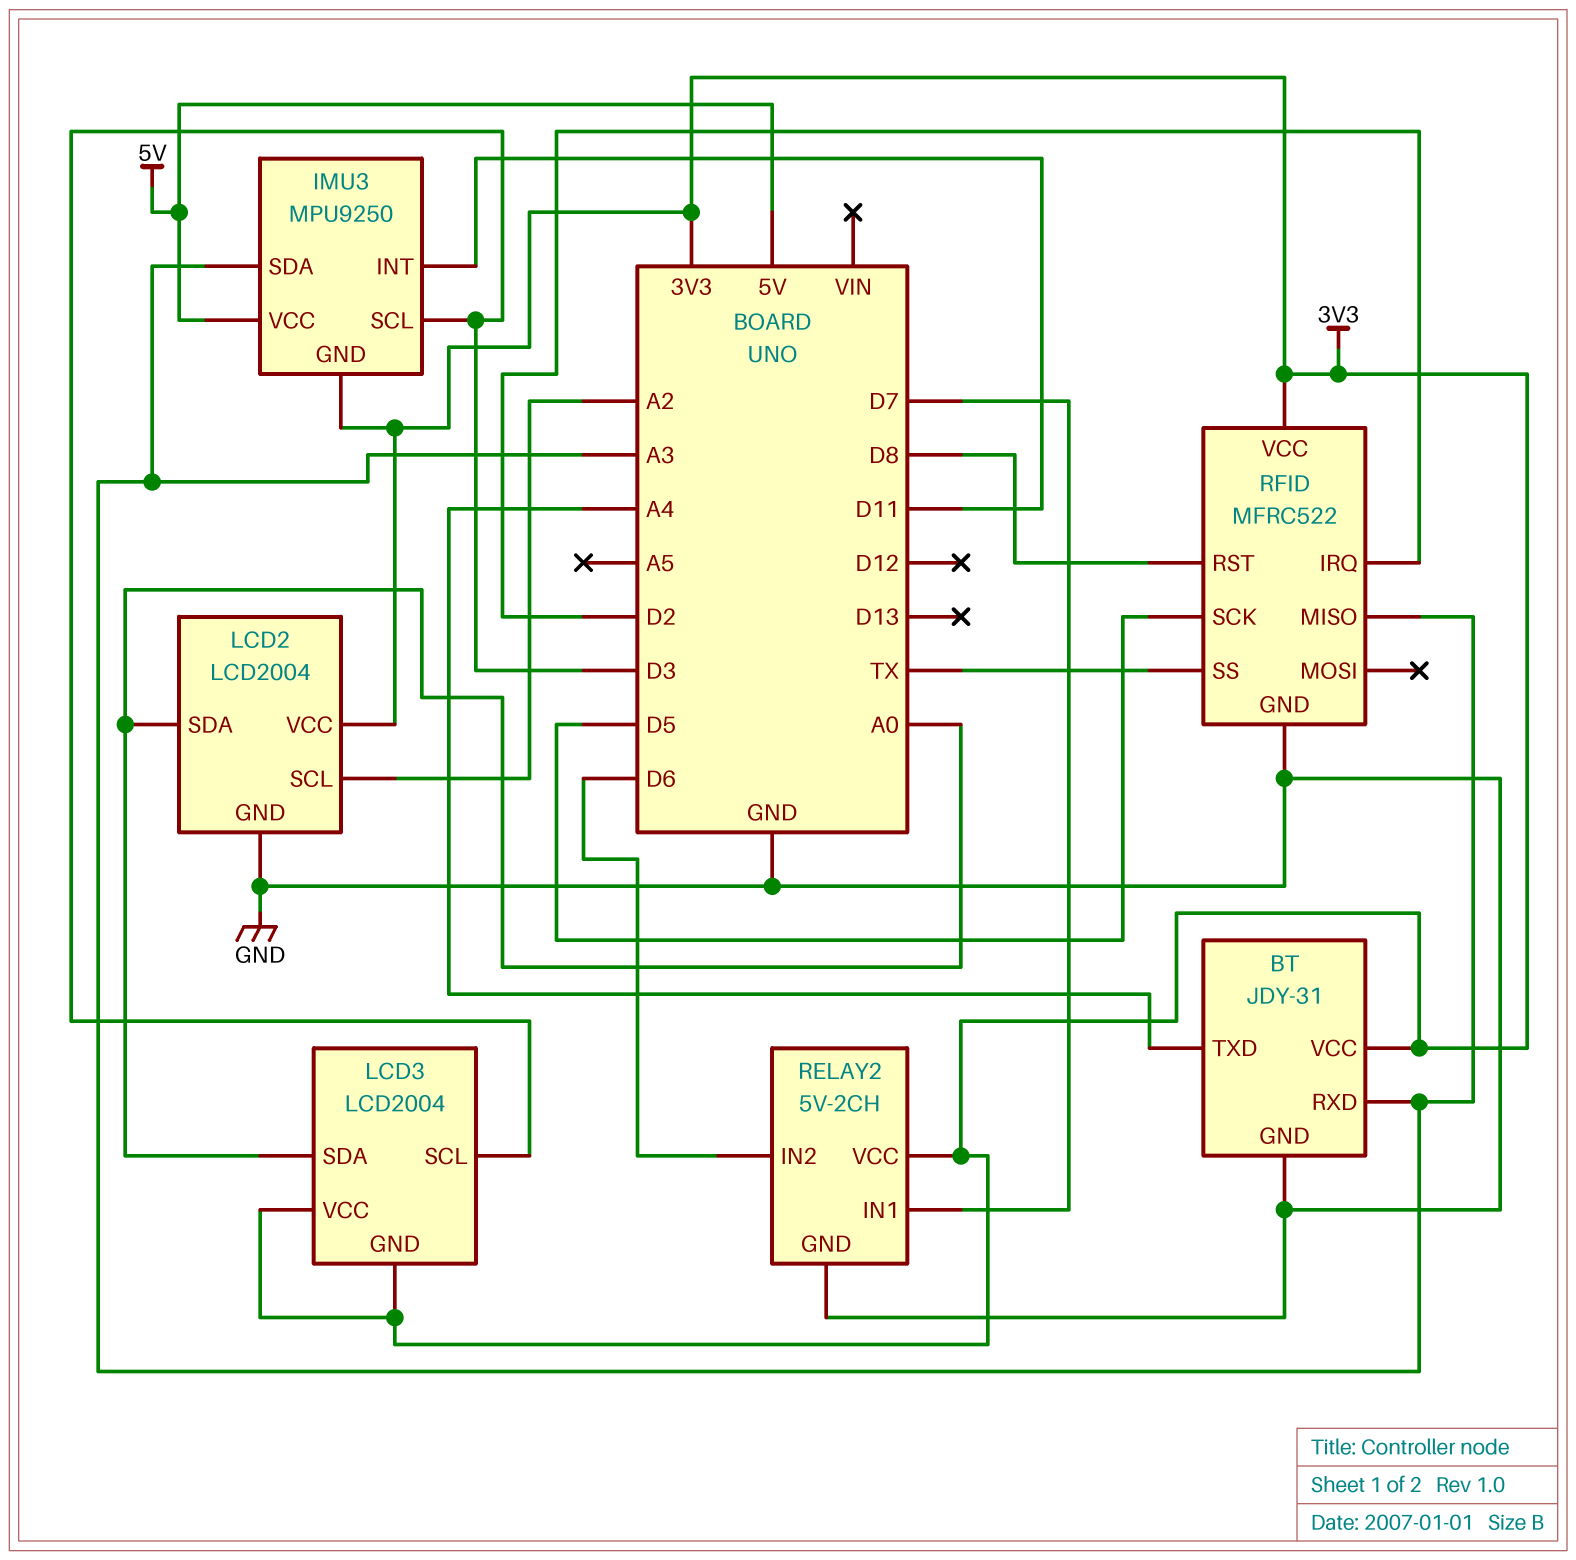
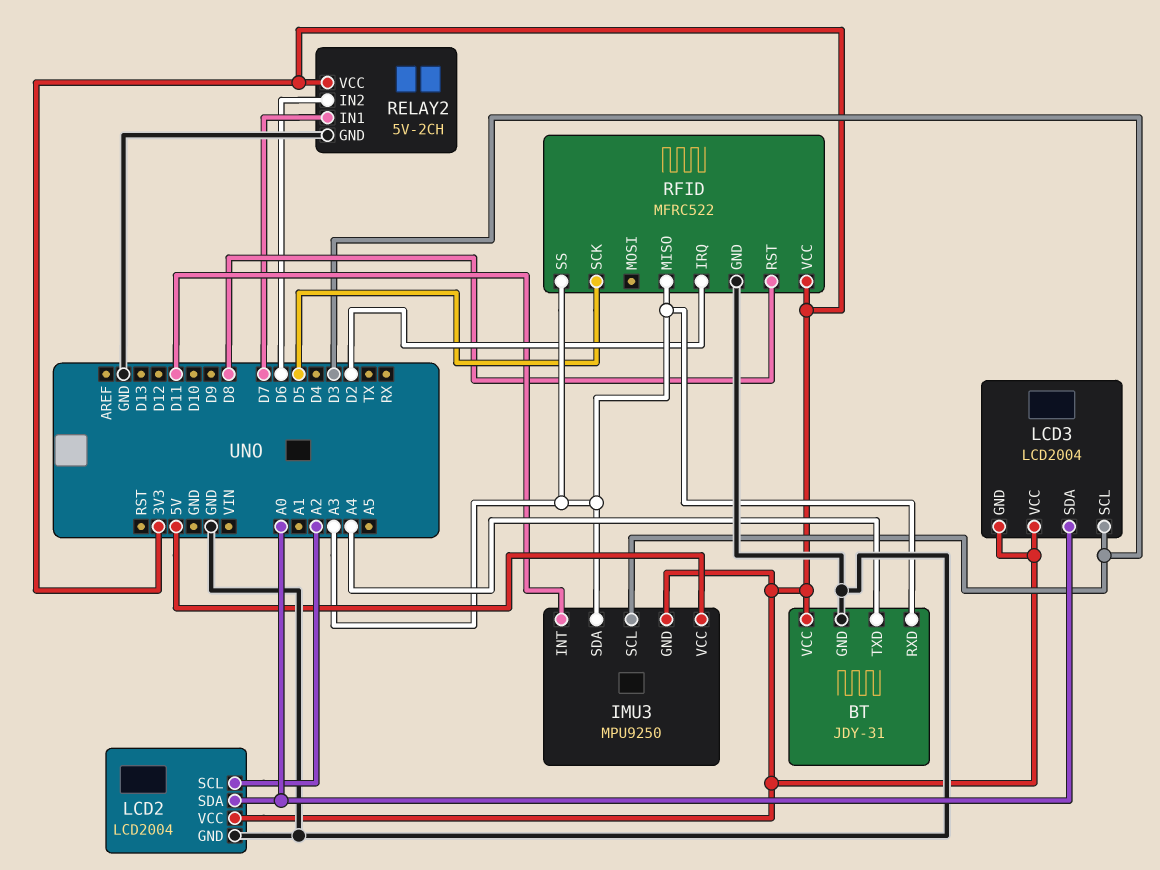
RFID pin SS: TX -> A3

